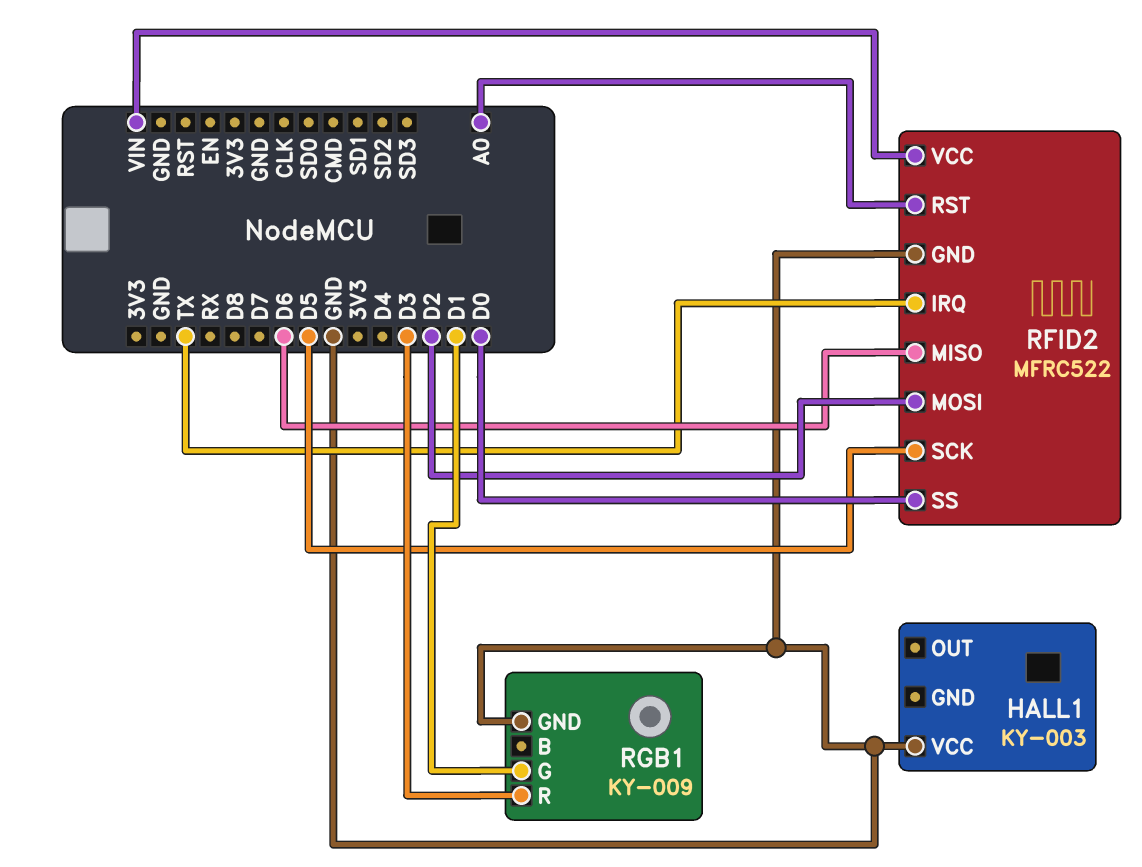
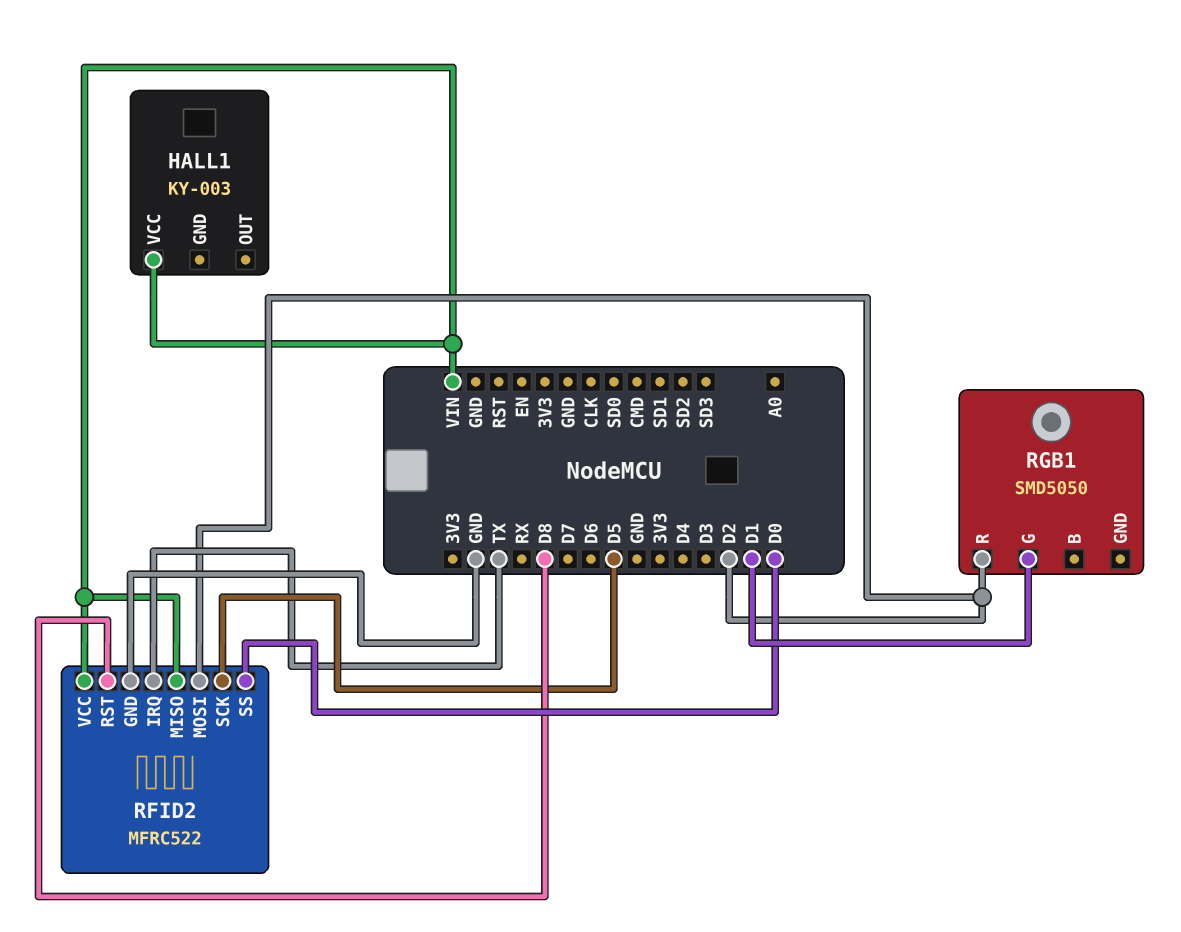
HALL1 pin VCC: GND -> VIN
RFID2 pin MISO: D6 -> VIN
RFID2 pin RST: A0 -> D8
RGB1: KY-009 -> SMD5050
RGB1 pin GND: GND -> none
RGB1 pin R: D3 -> D2

